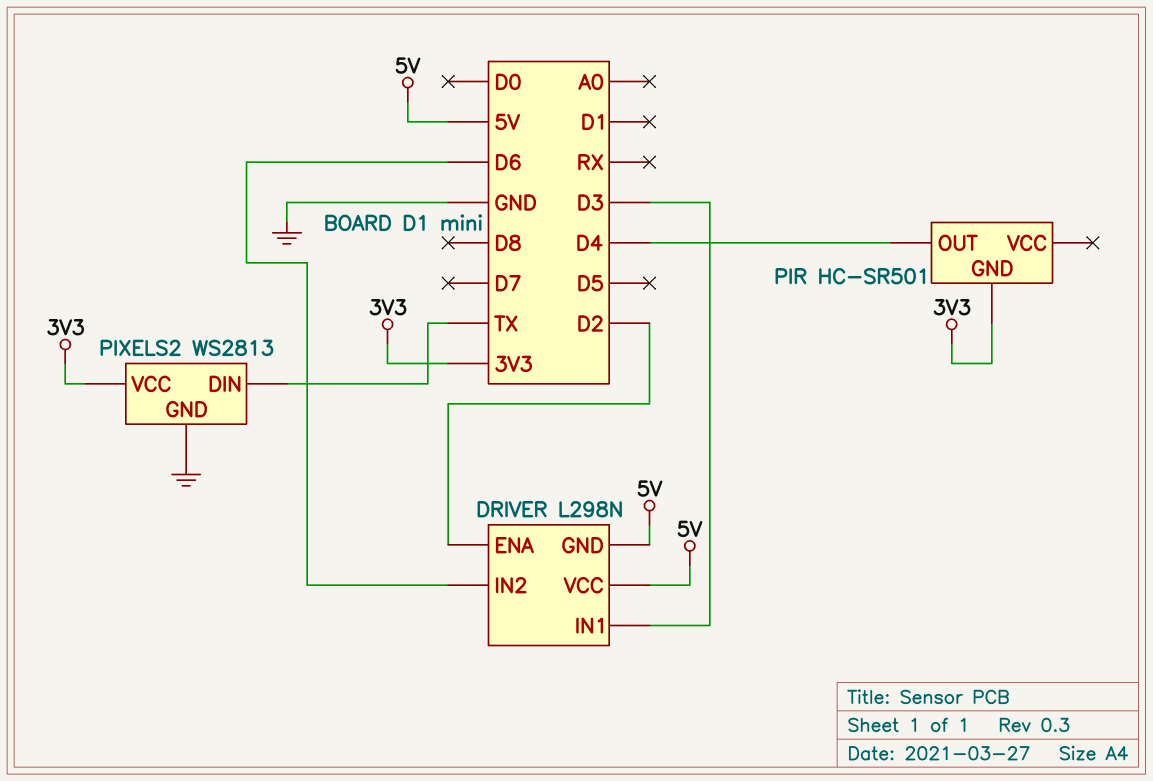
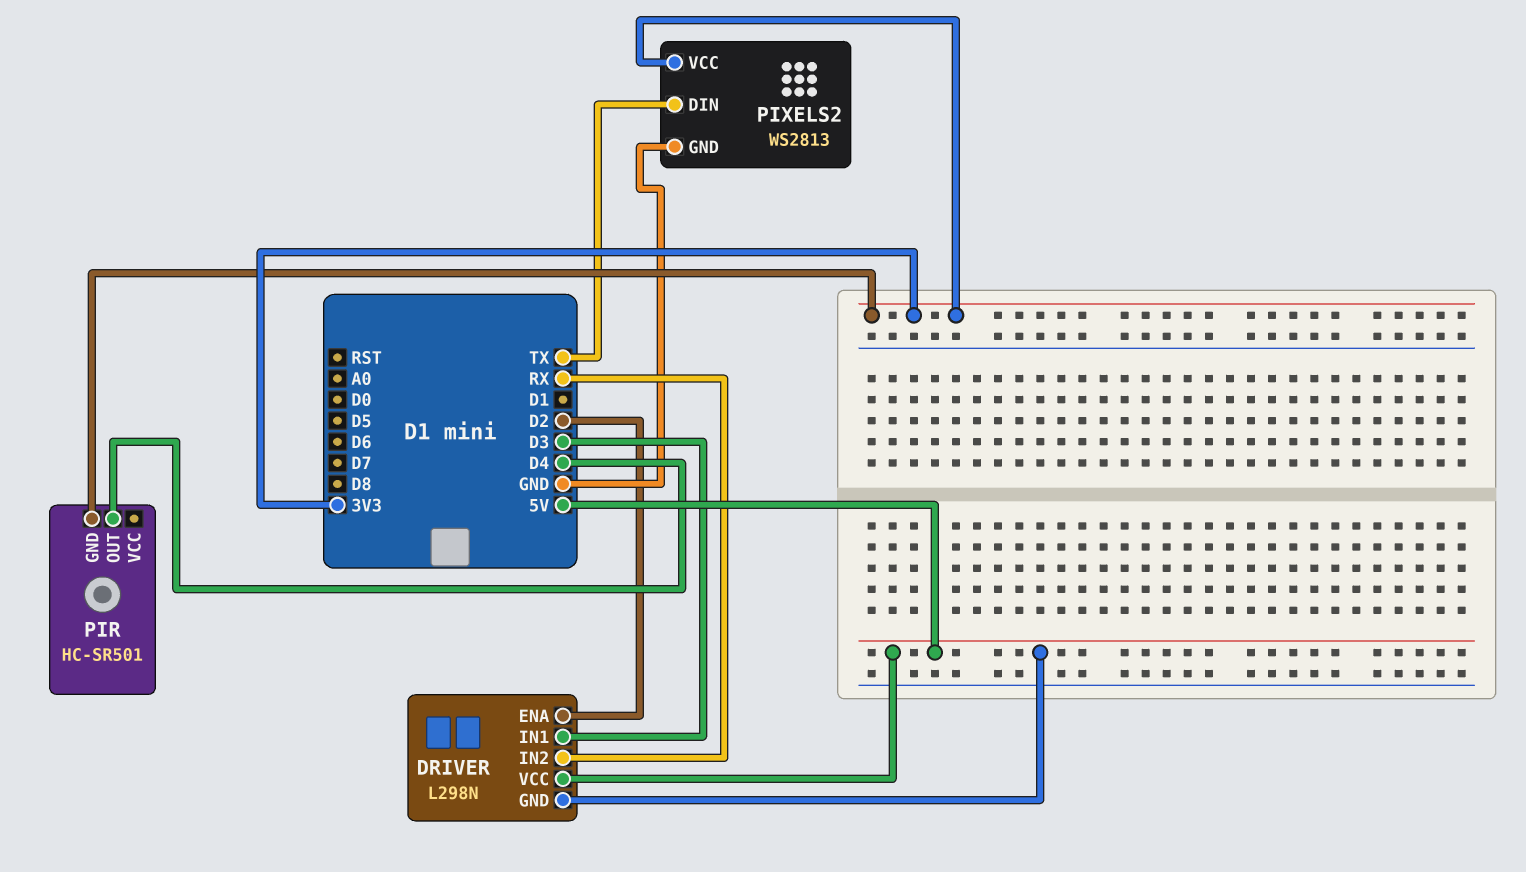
DRIVER pin IN2: D6 -> RX

